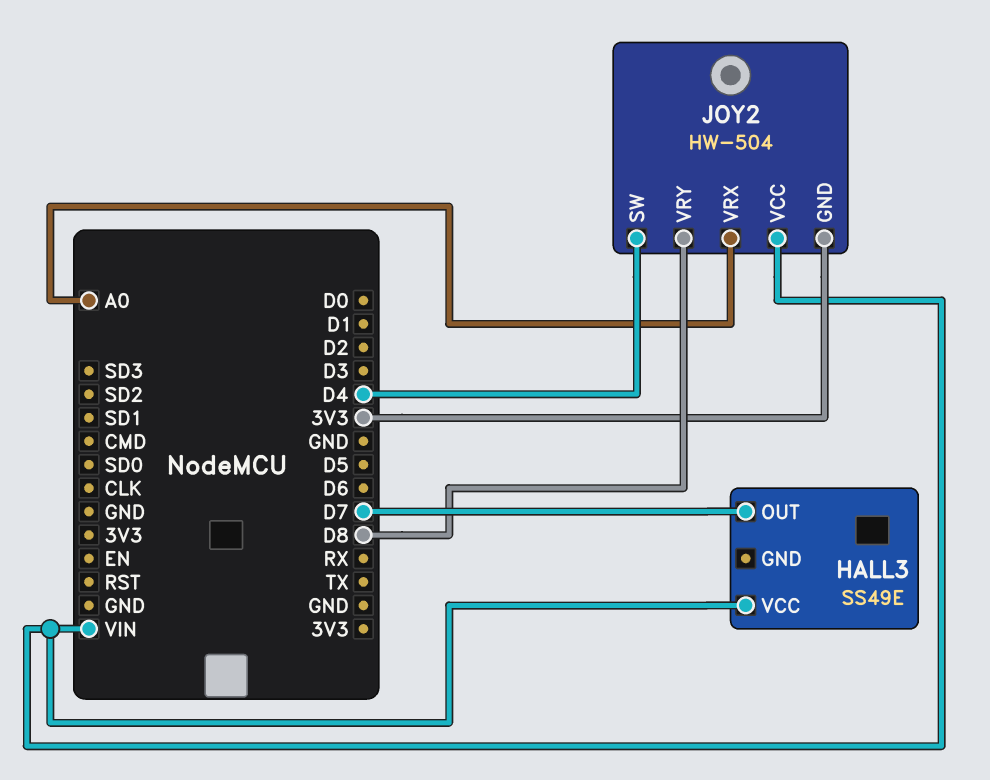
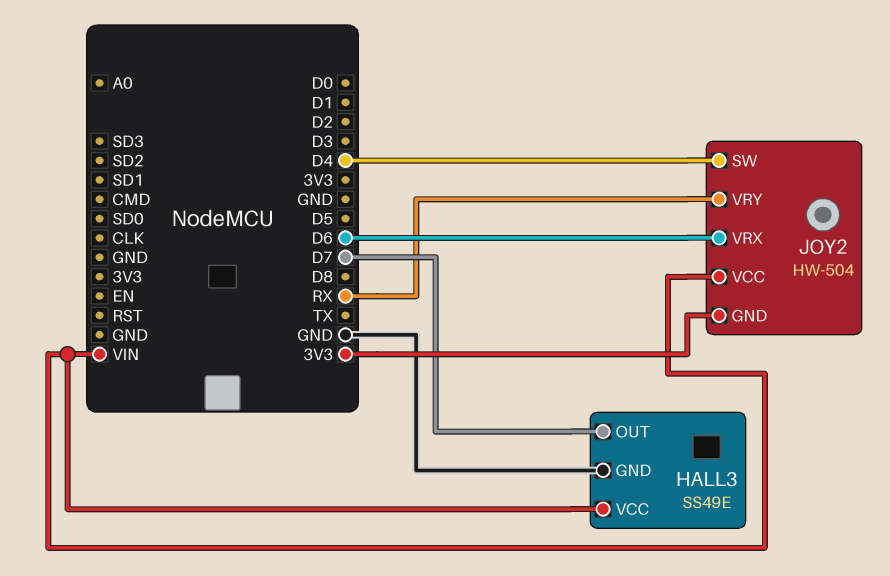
HALL3 pin GND: none -> GND
JOY2 pin VRX: A0 -> D6
JOY2 pin VRY: D8 -> RX

